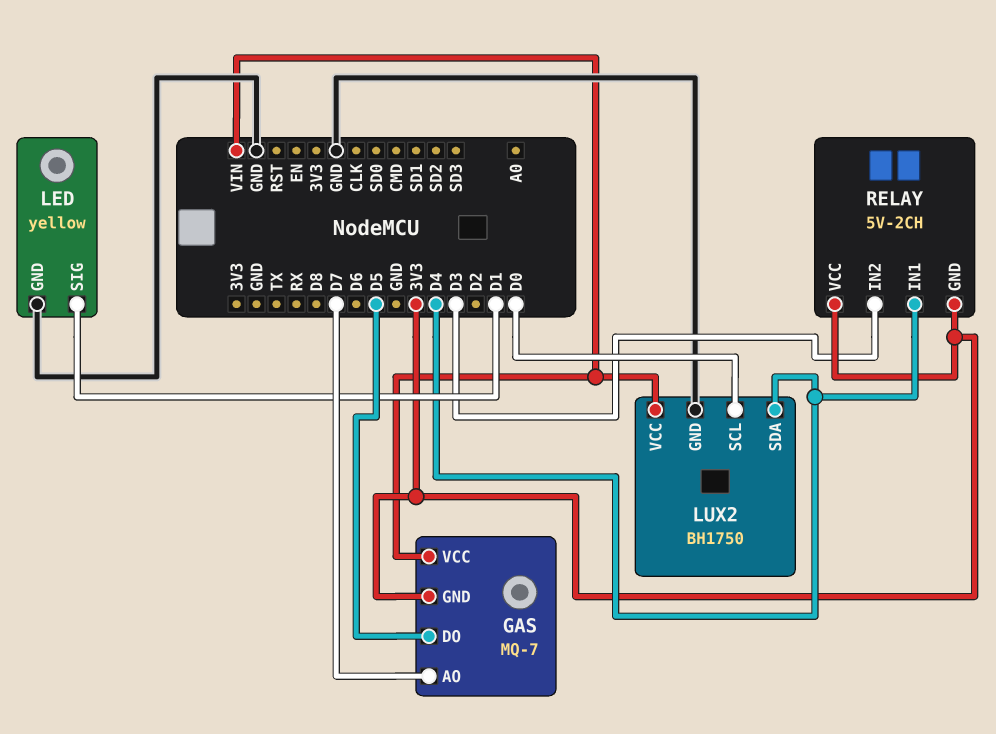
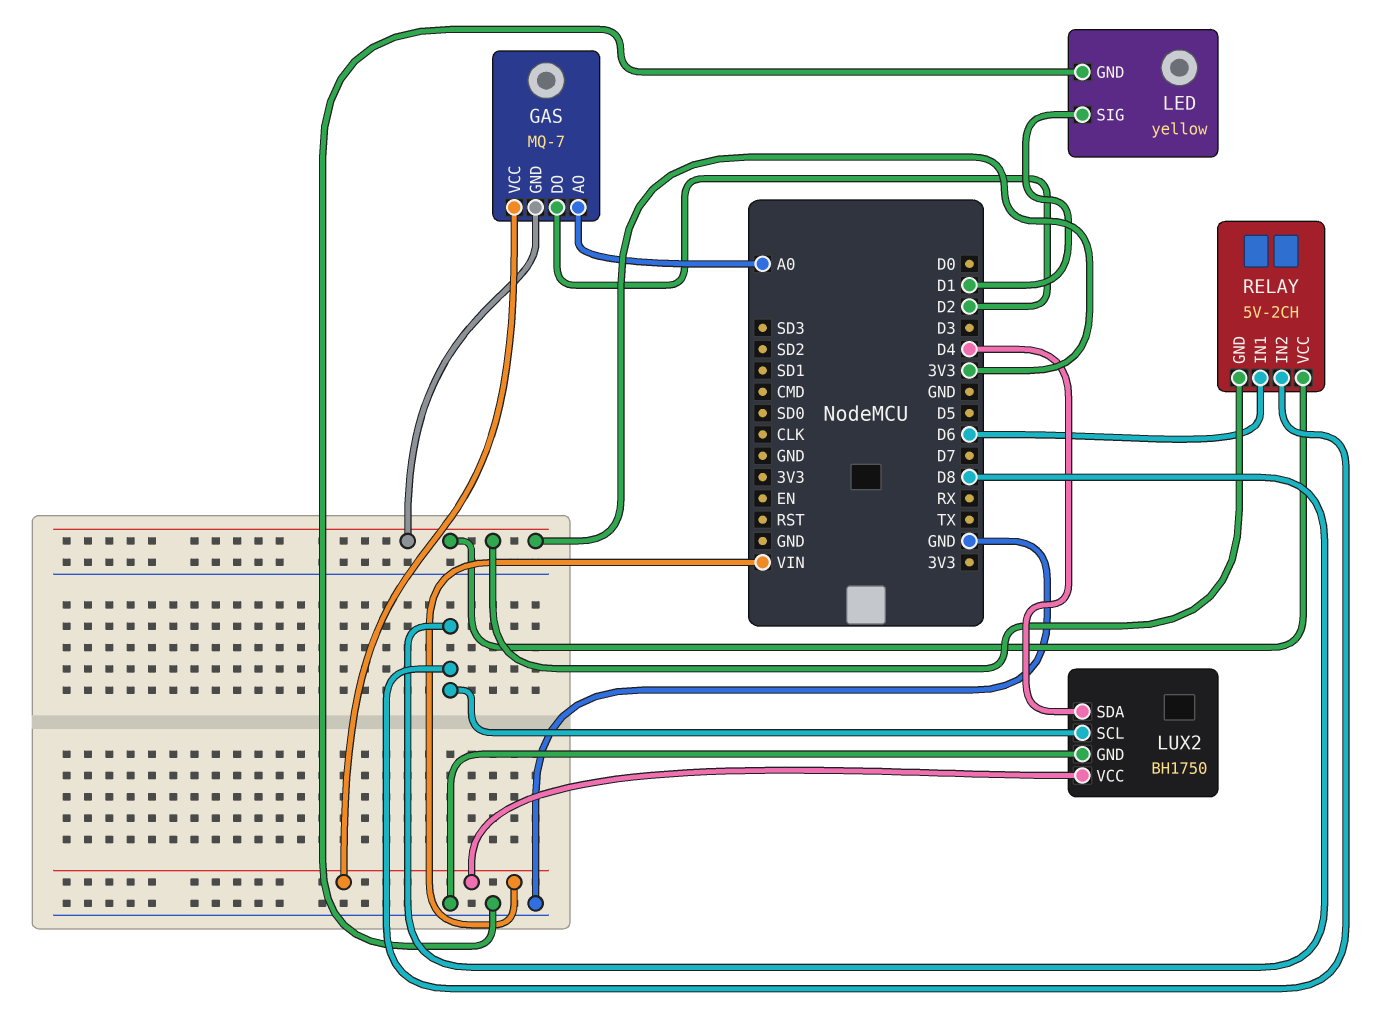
GAS pin AO: D7 -> A0
GAS pin DO: D5 -> D2
LUX2 pin SCL: D0 -> D8
RELAY pin IN1: D4 -> D6
RELAY pin IN2: D3 -> D8

